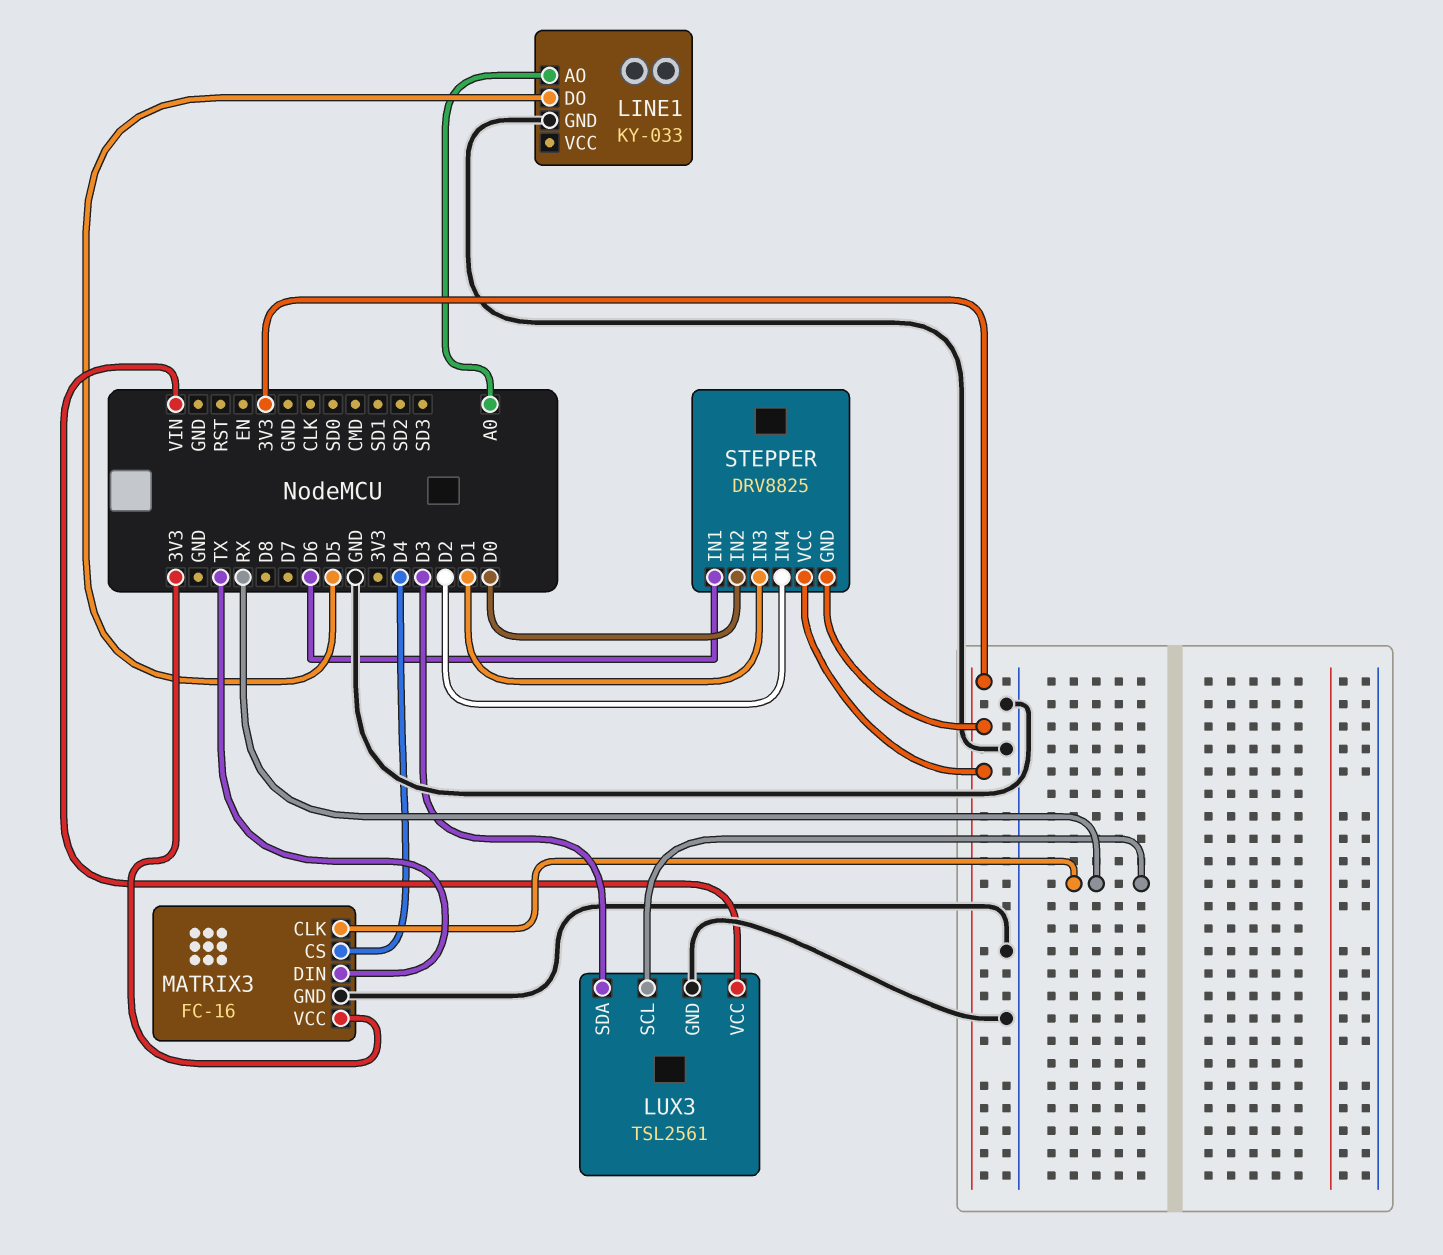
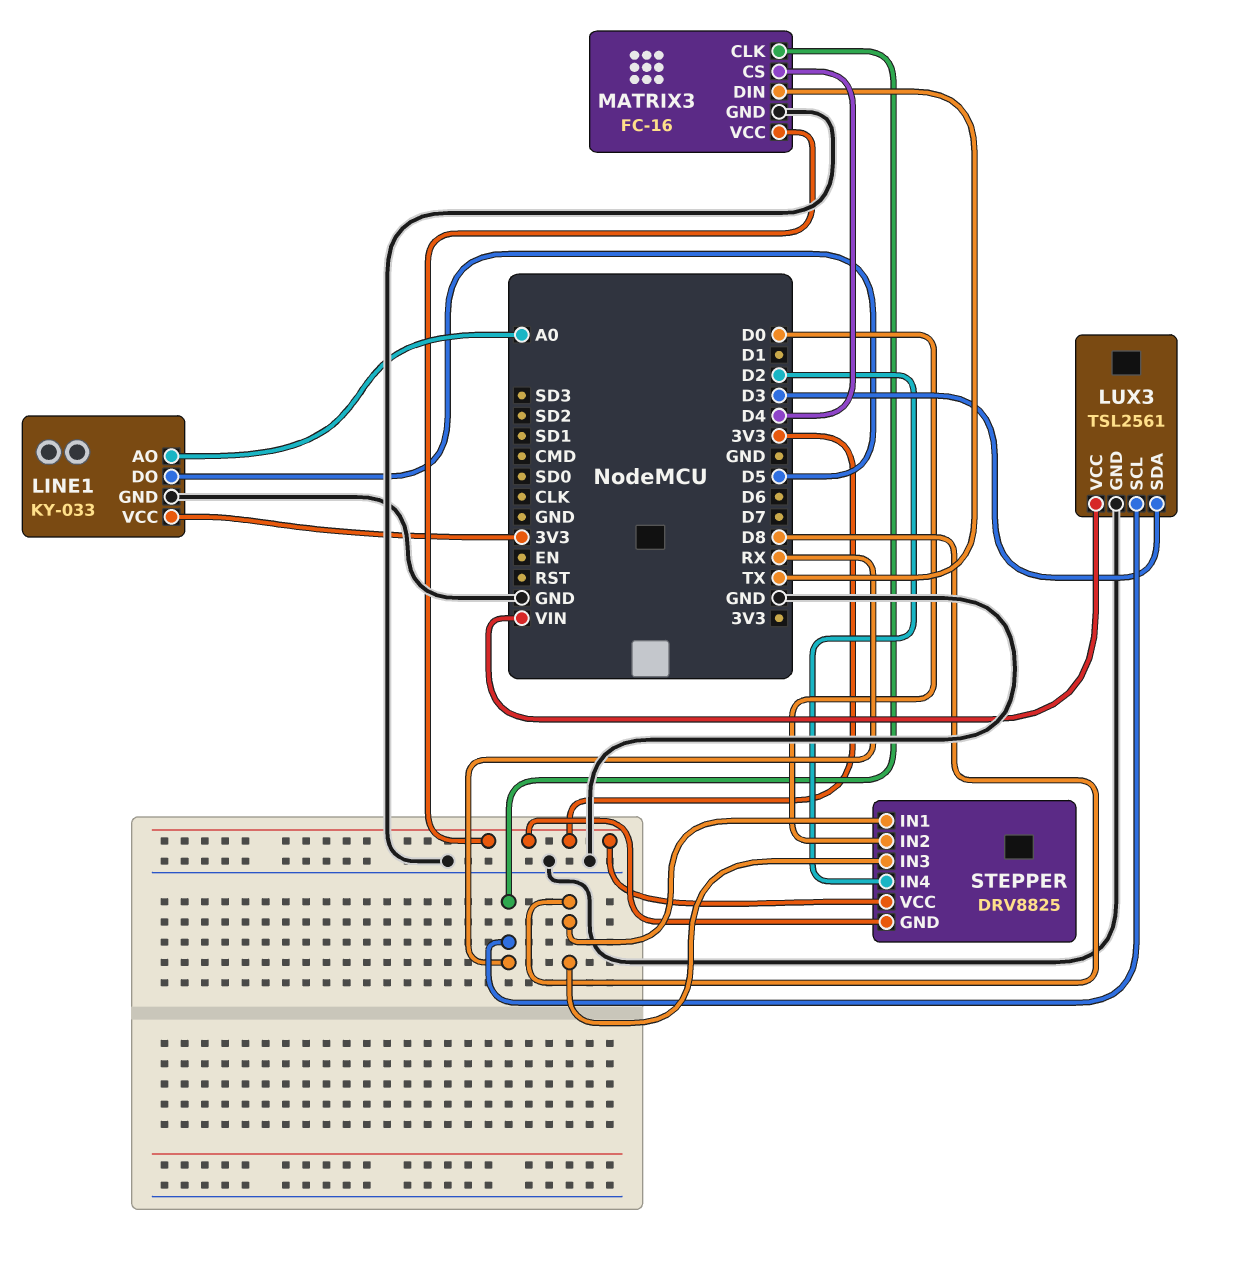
LINE1 pin VCC: none -> 3V3
STEPPER pin IN1: D6 -> D8
STEPPER pin IN3: D1 -> D8

